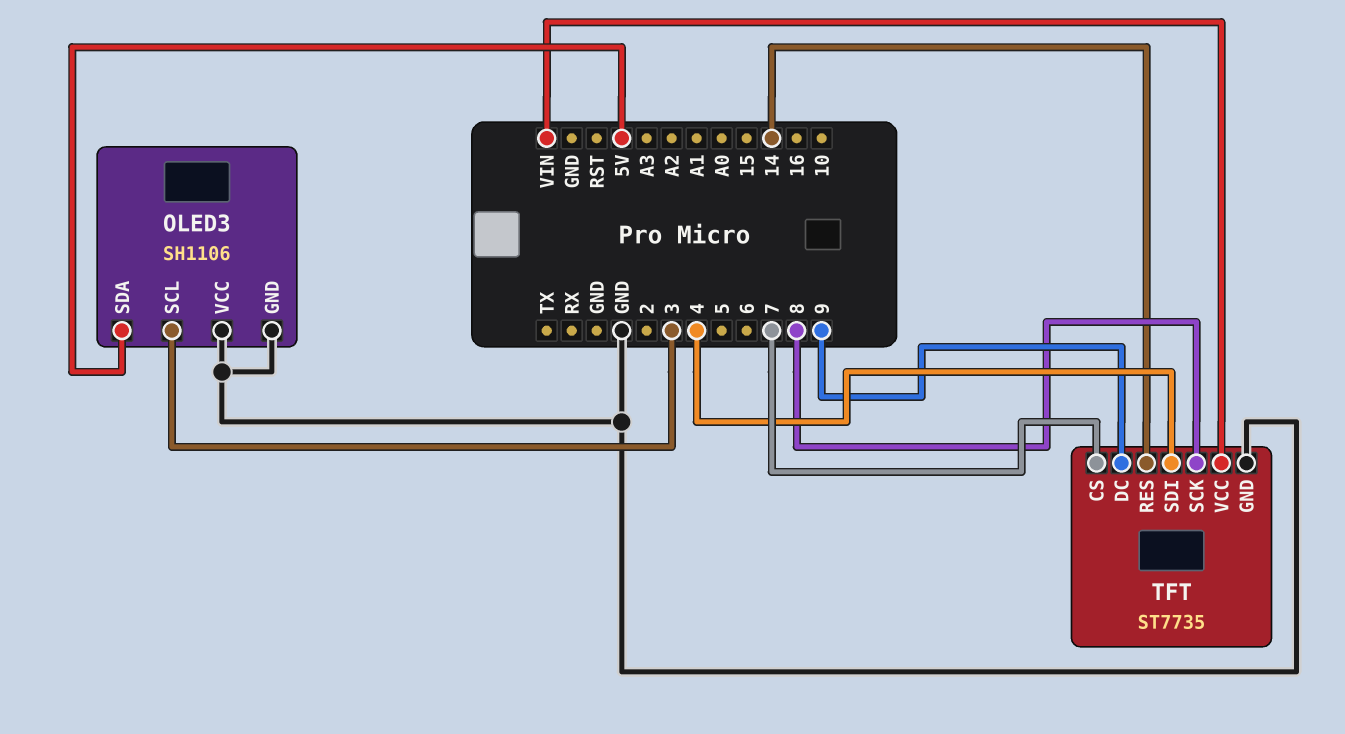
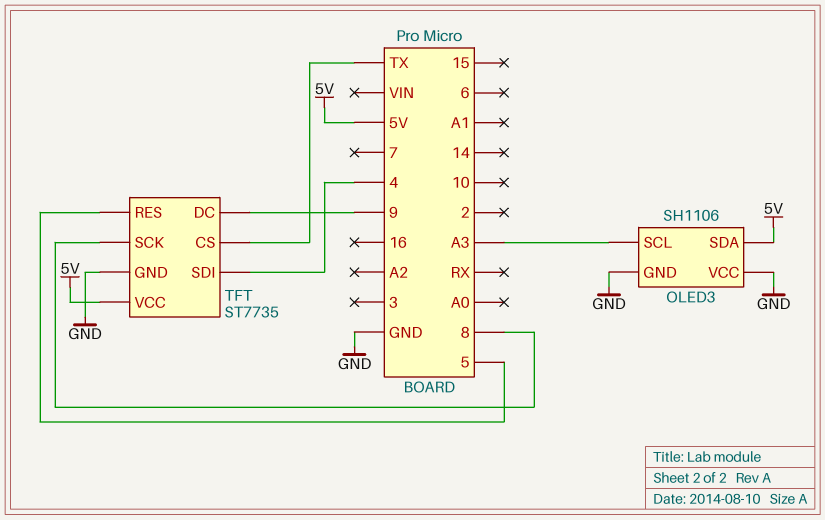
OLED3 pin SCL: 3 -> A3
TFT pin CS: 7 -> TX
TFT pin RES: 14 -> 5
TFT pin VCC: VIN -> 5V

